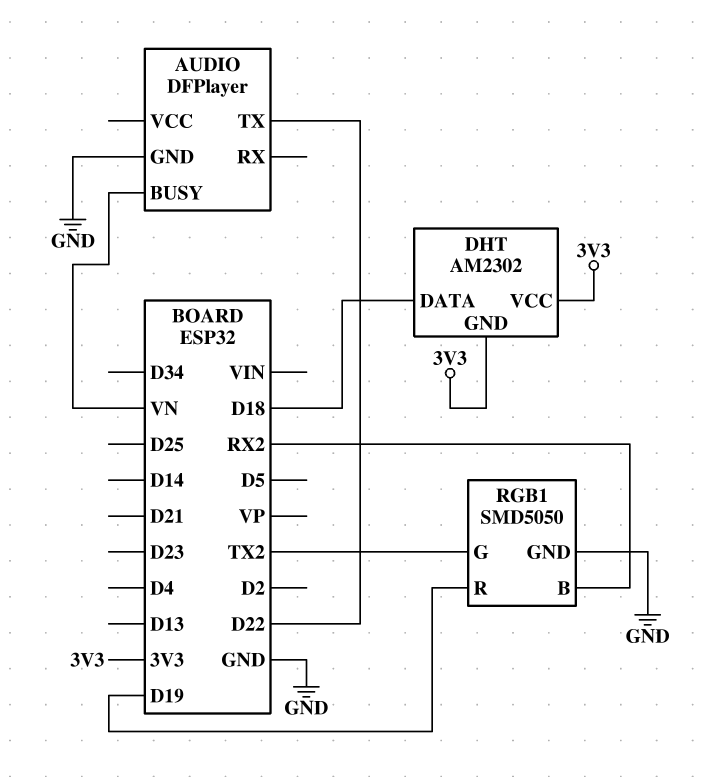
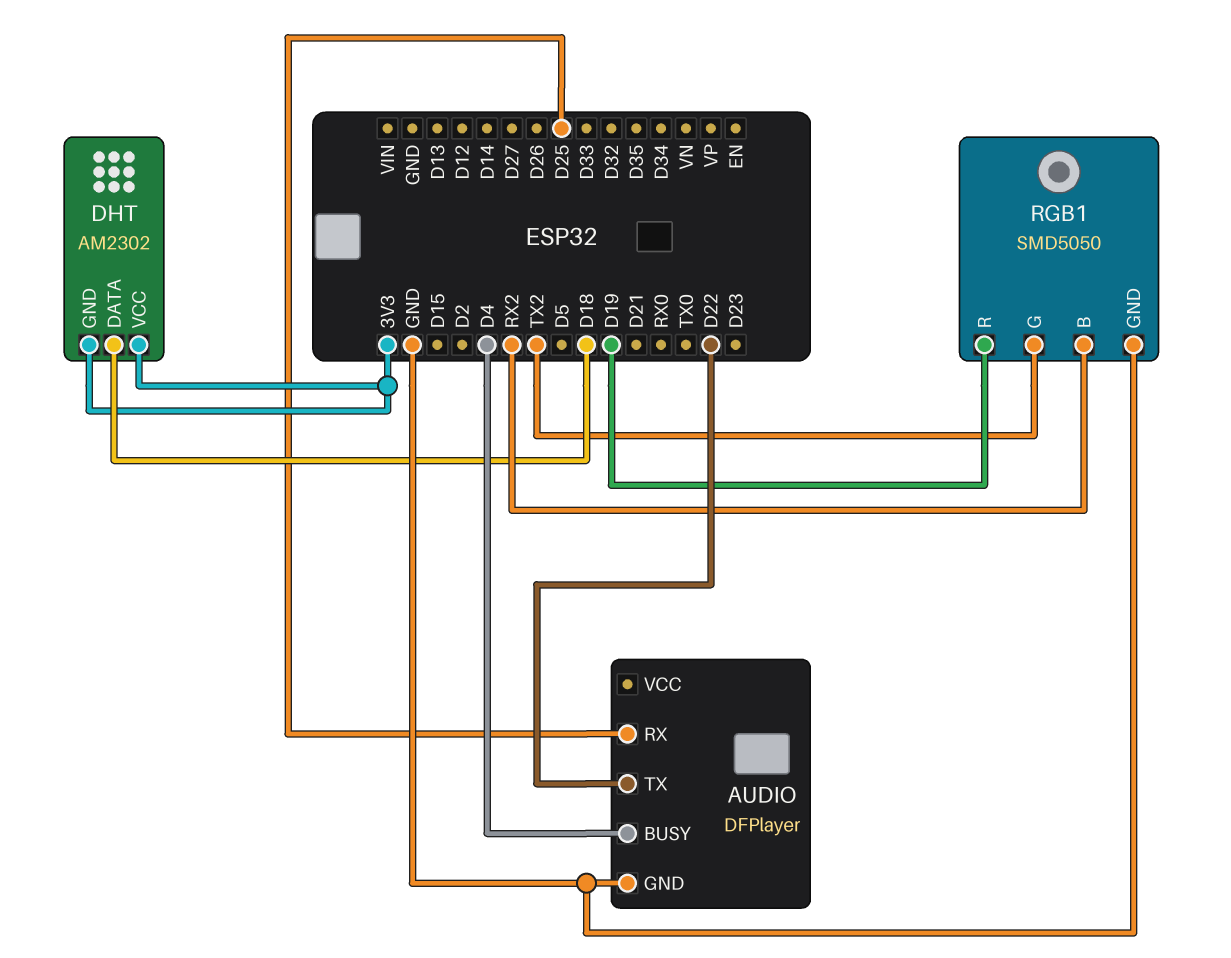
AUDIO pin BUSY: VN -> D4
AUDIO pin RX: none -> D25

